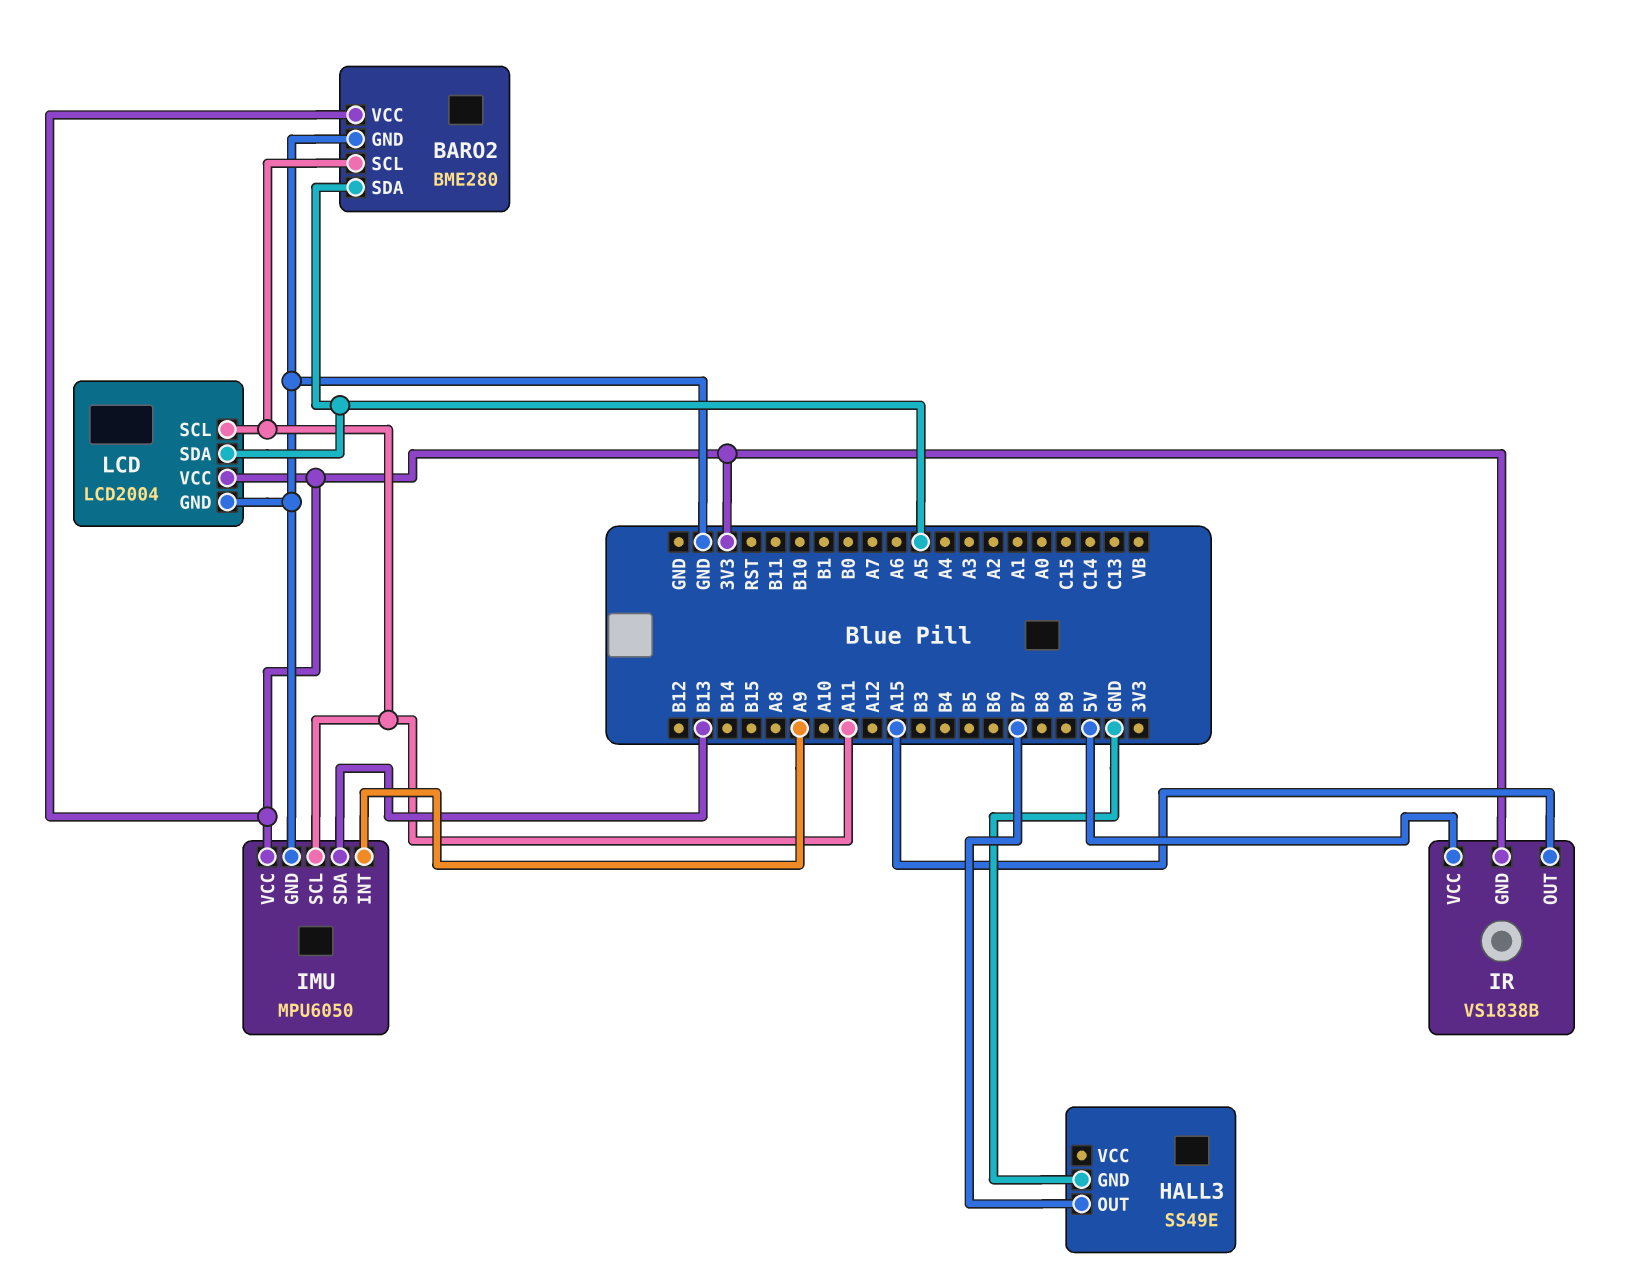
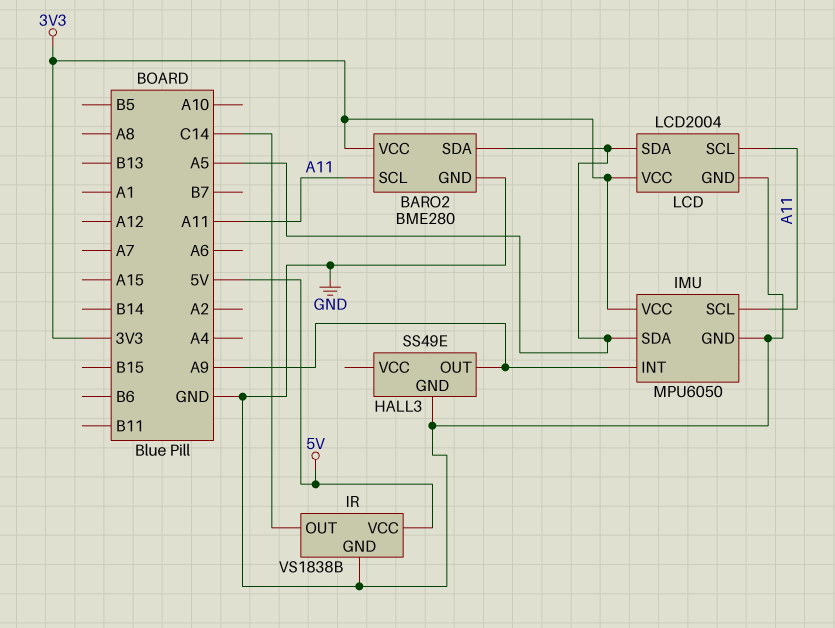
HALL3 pin OUT: B7 -> A9
IMU pin SDA: B13 -> A5
IR pin GND: 3V3 -> GND
IR pin OUT: A15 -> C14

